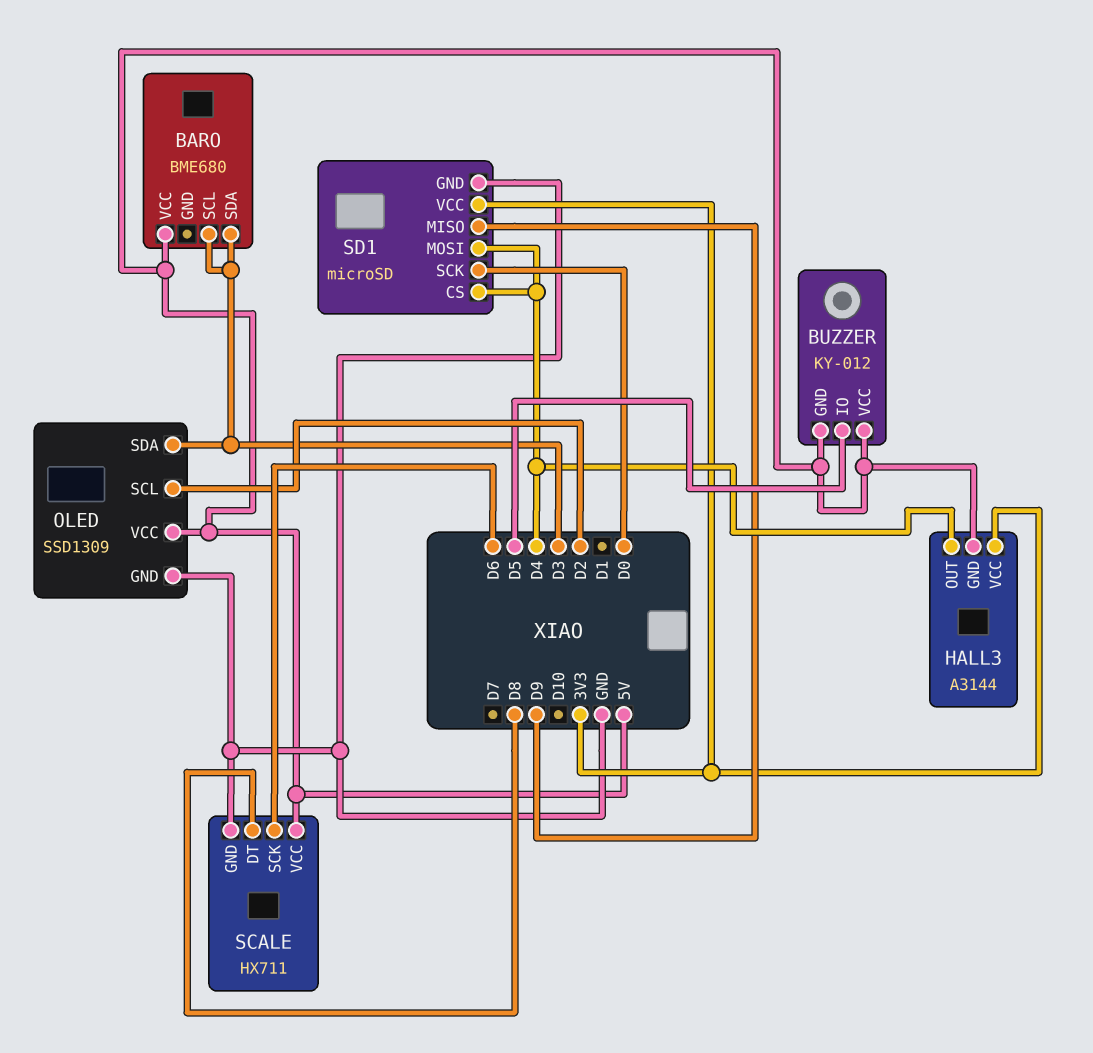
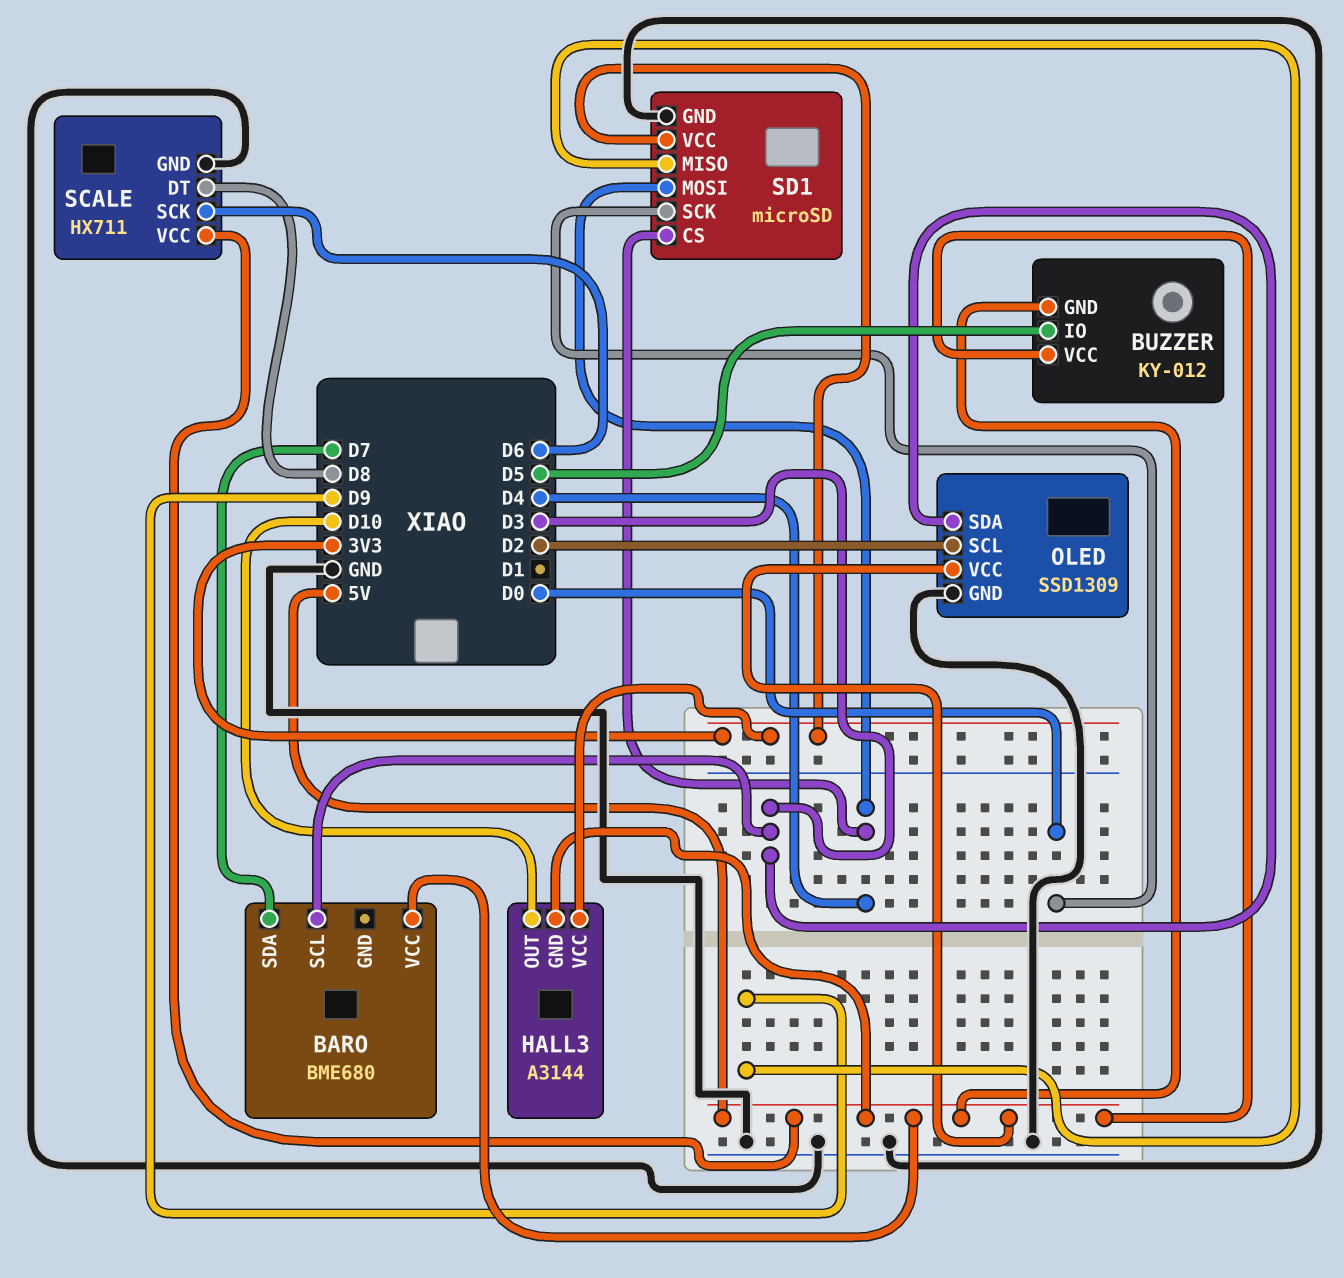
BARO pin SDA: D3 -> D7
HALL3 pin OUT: D4 -> D10

